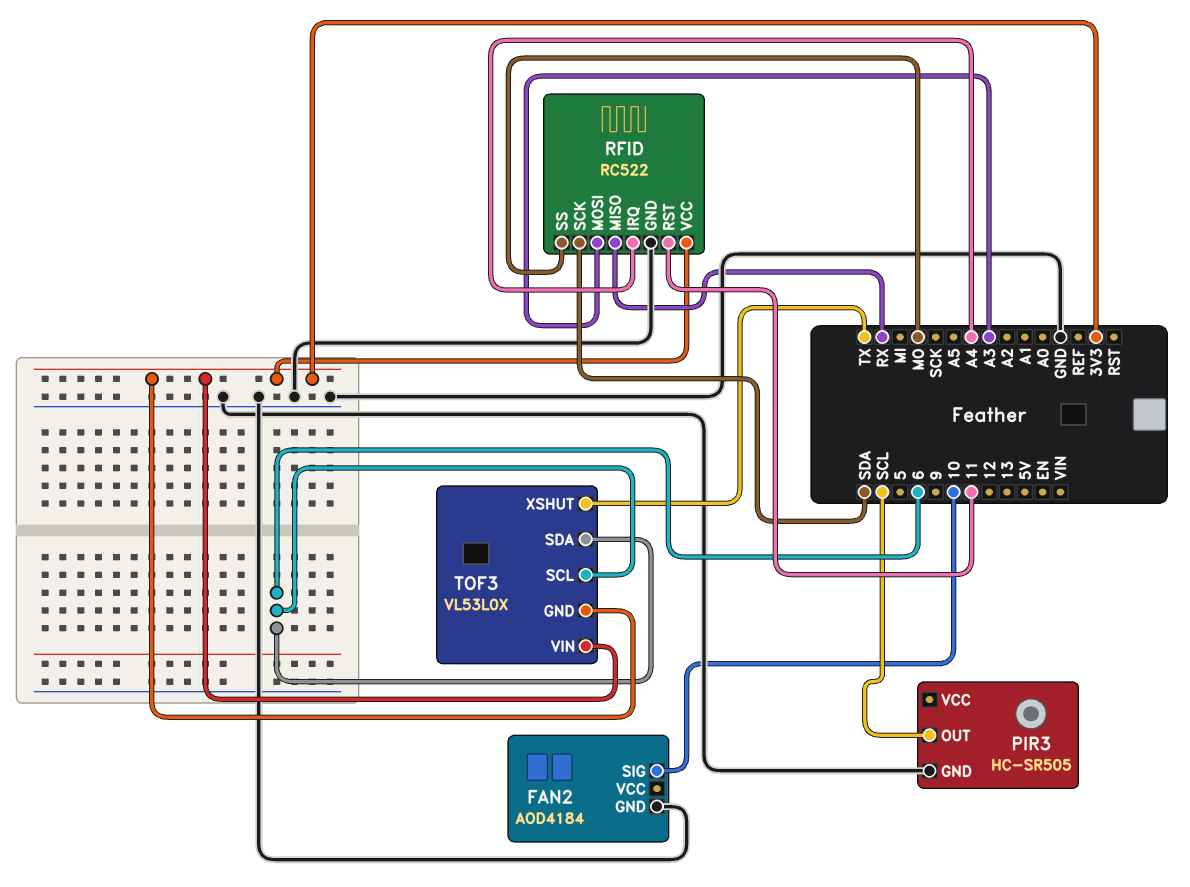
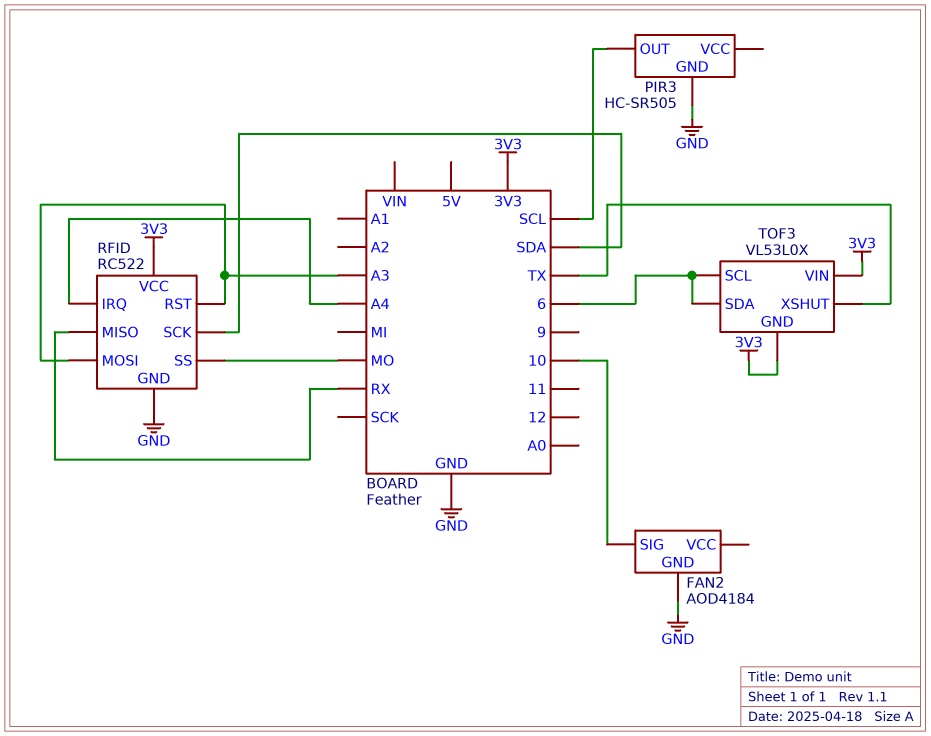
RFID pin RST: 11 -> A3

